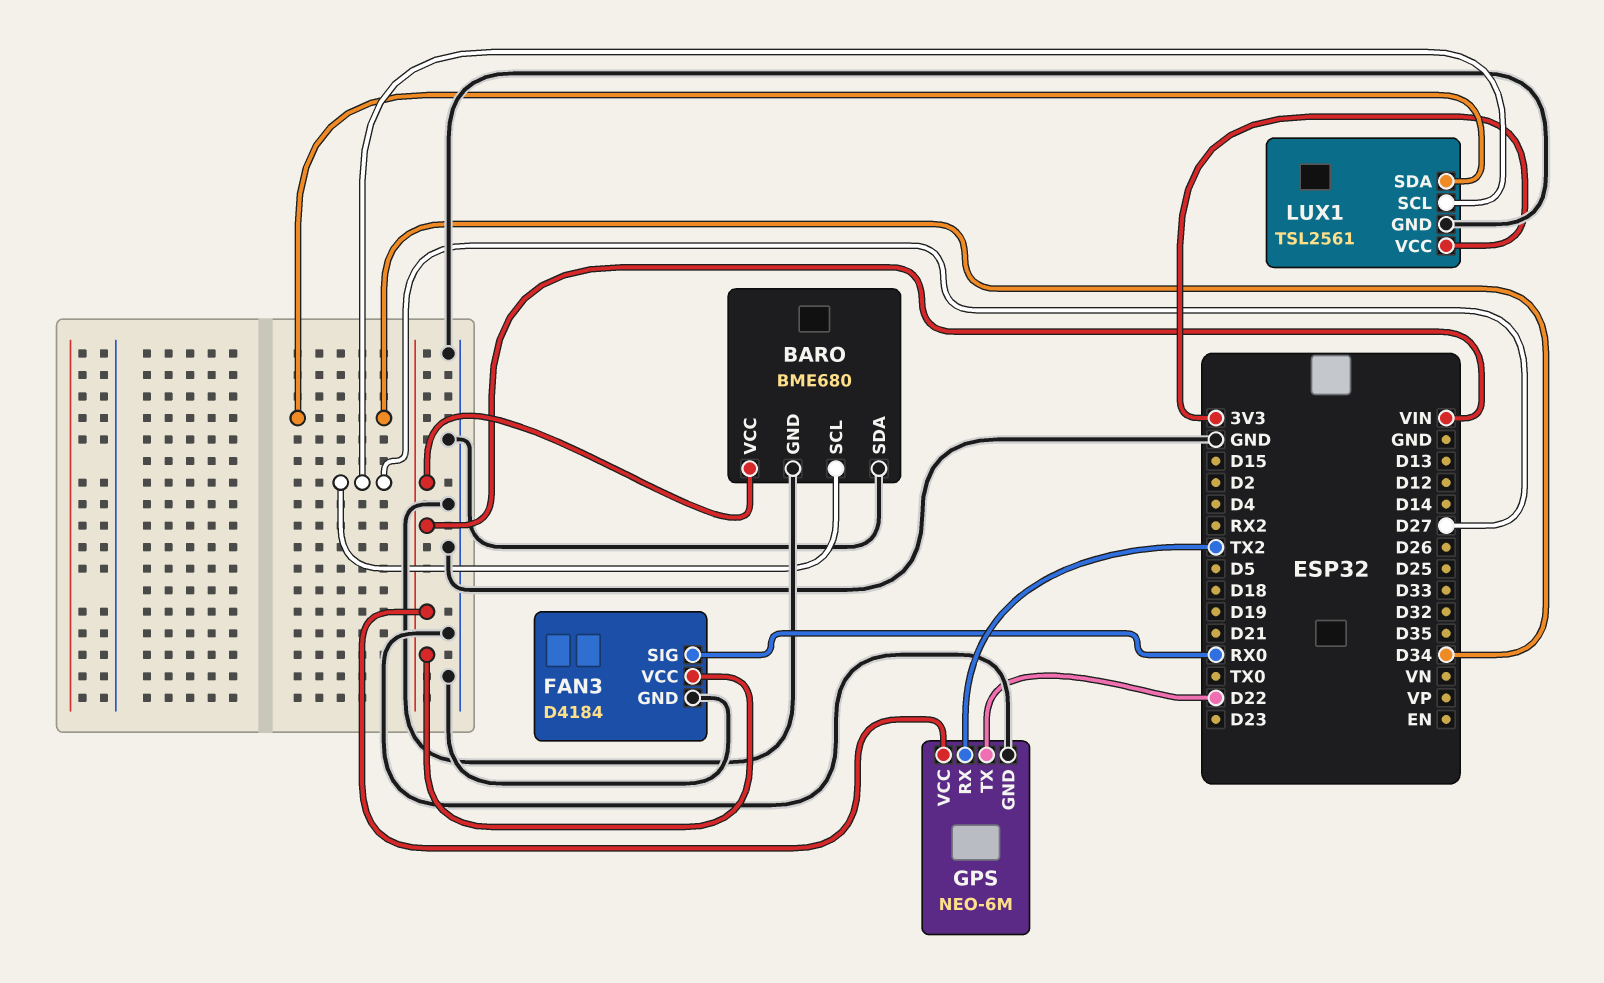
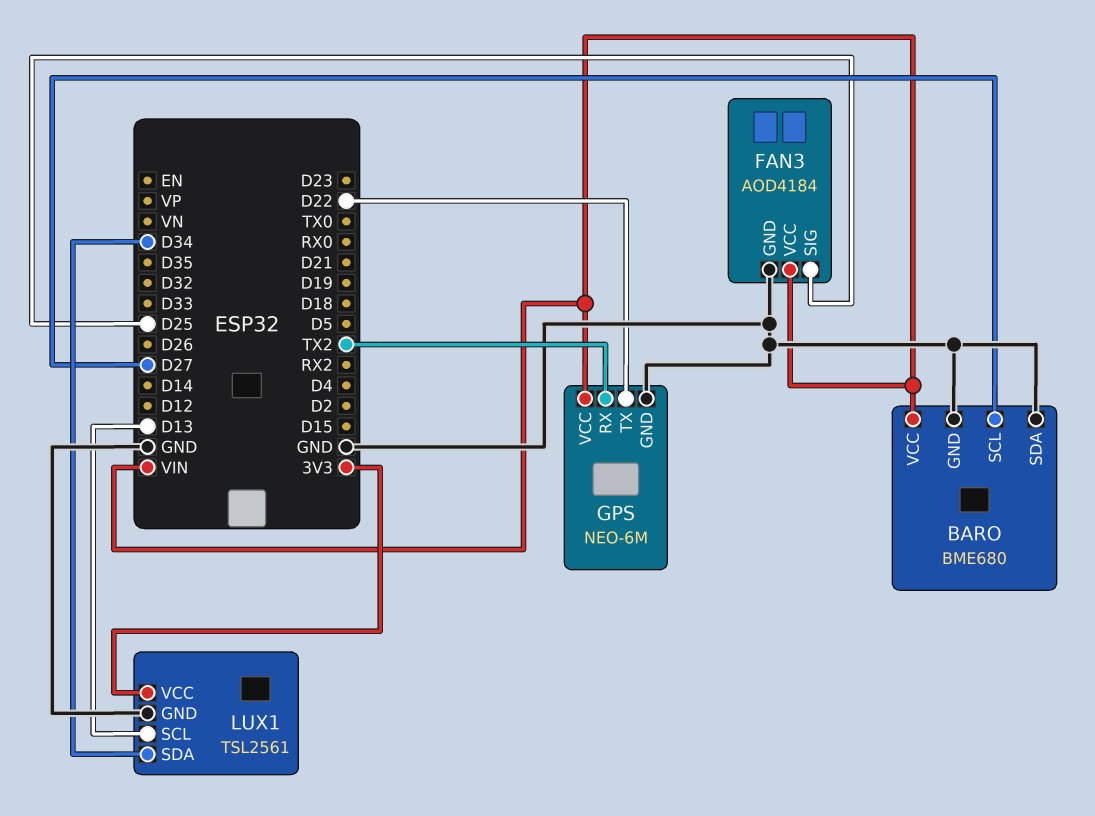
FAN3: D4184 -> AOD4184
FAN3 pin SIG: RX0 -> D25
LUX1 pin SCL: D27 -> D13

